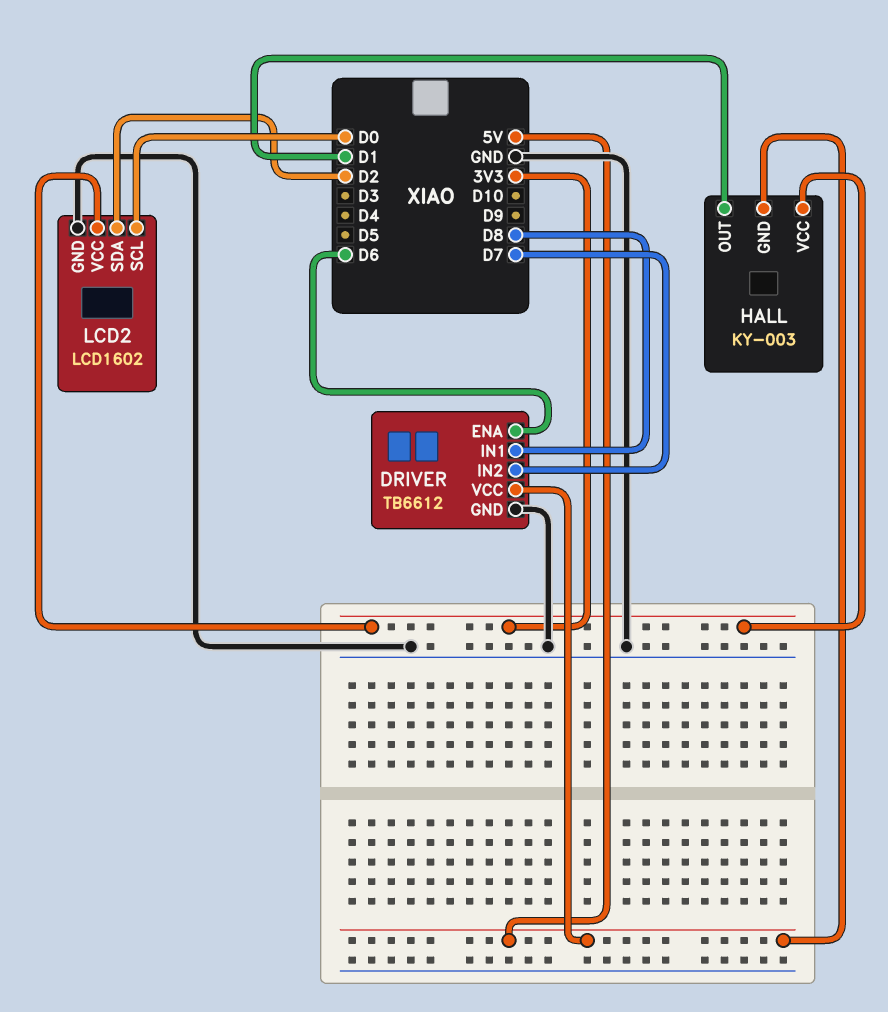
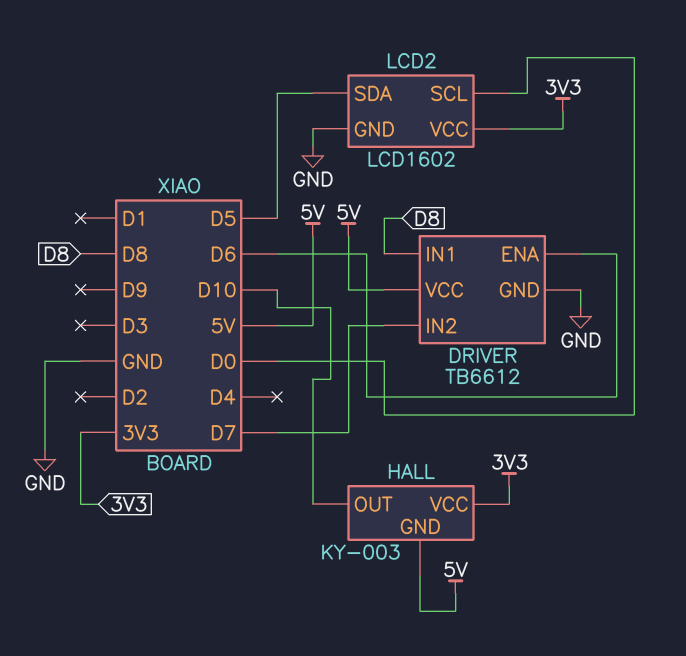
HALL pin OUT: D1 -> D10
LCD2 pin SDA: D2 -> D5

